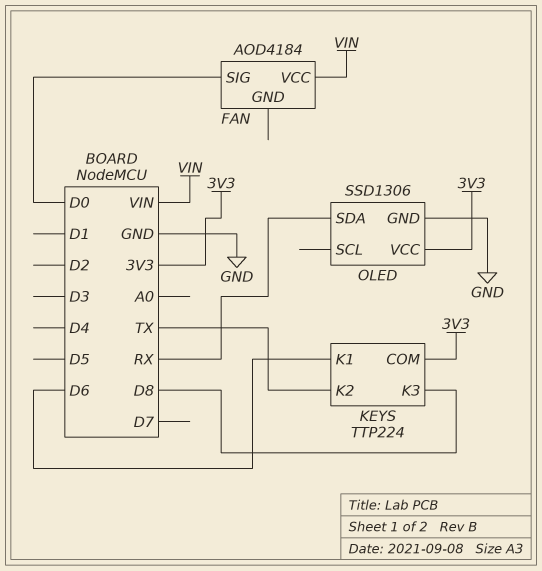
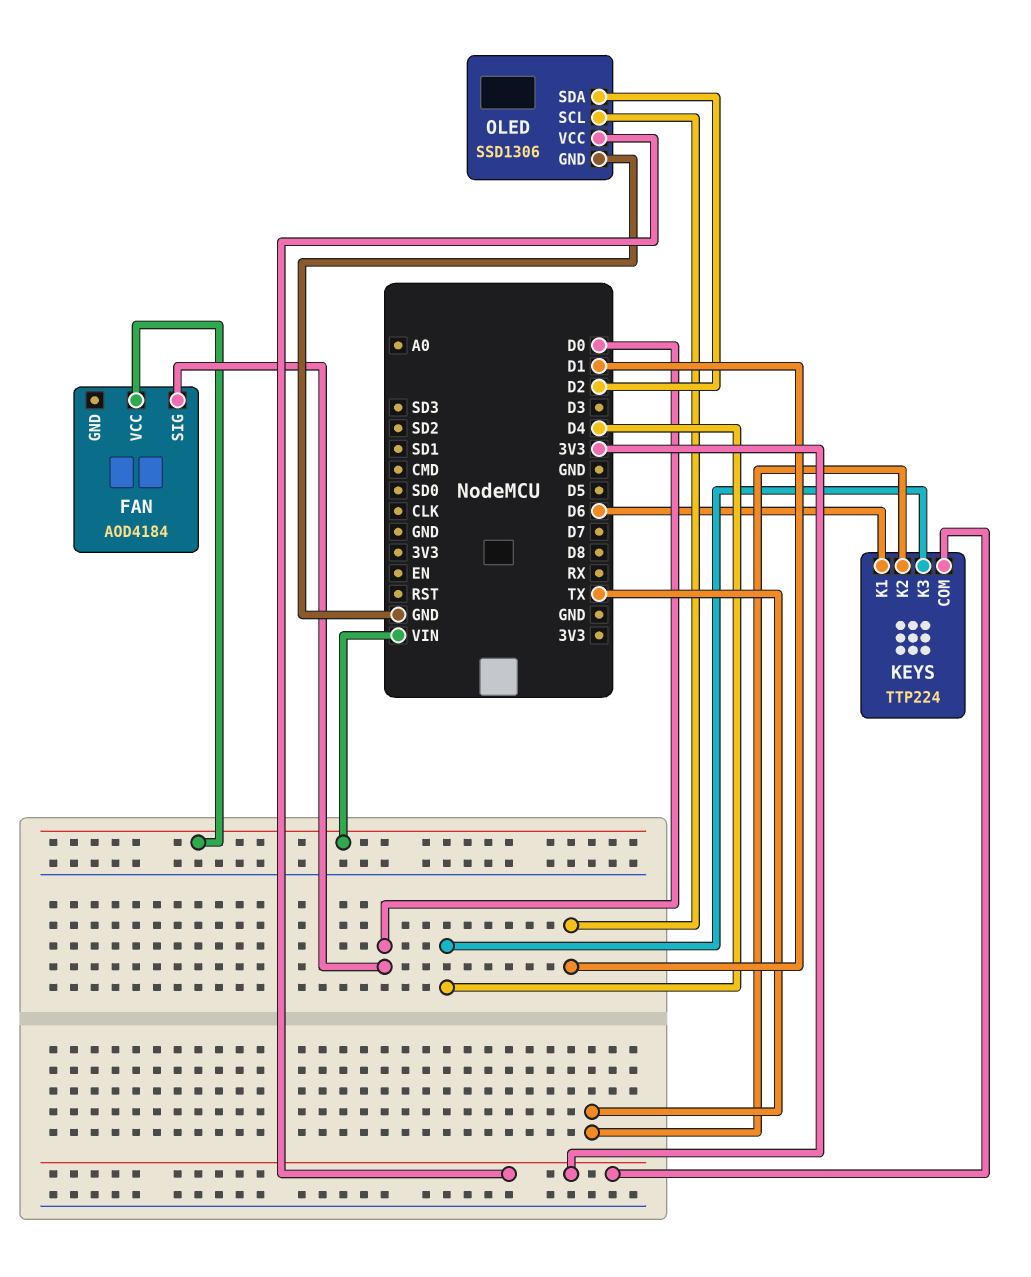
KEYS pin K3: D8 -> D4
OLED pin SCL: none -> D1
OLED pin SDA: RX -> D2

